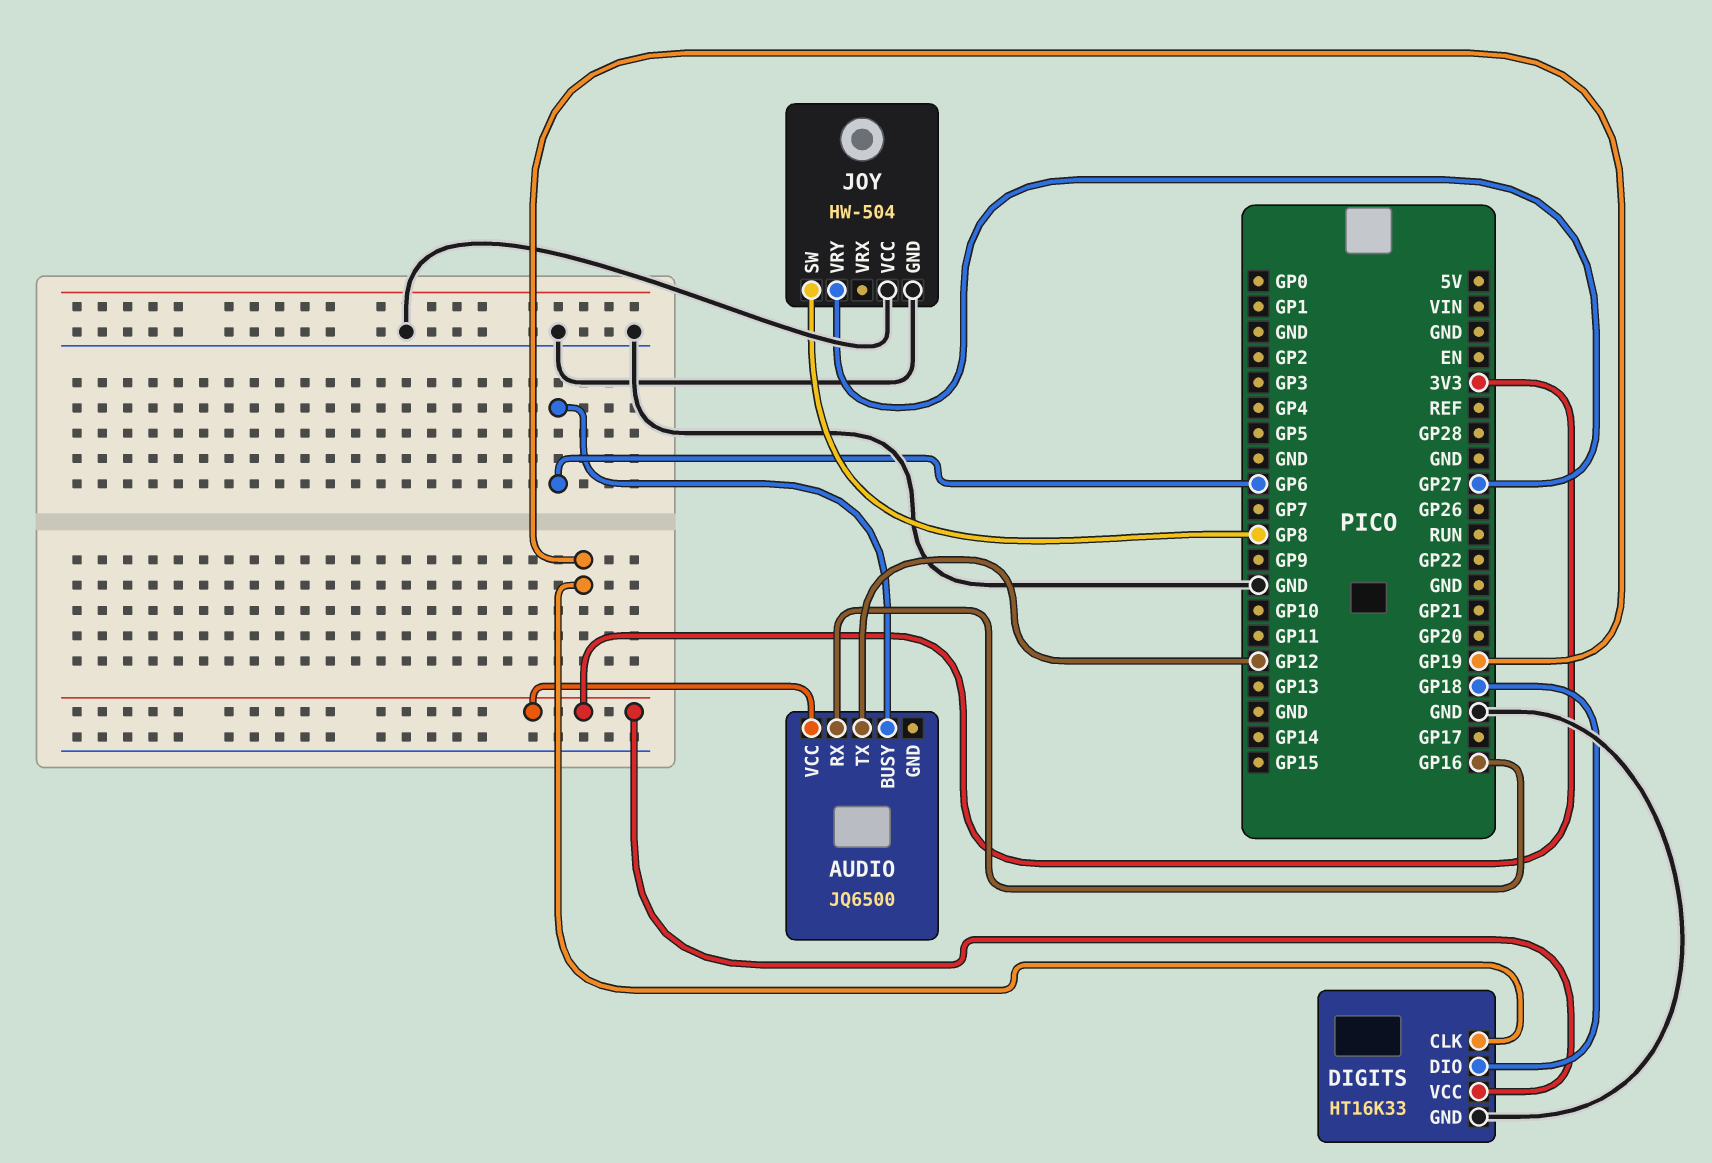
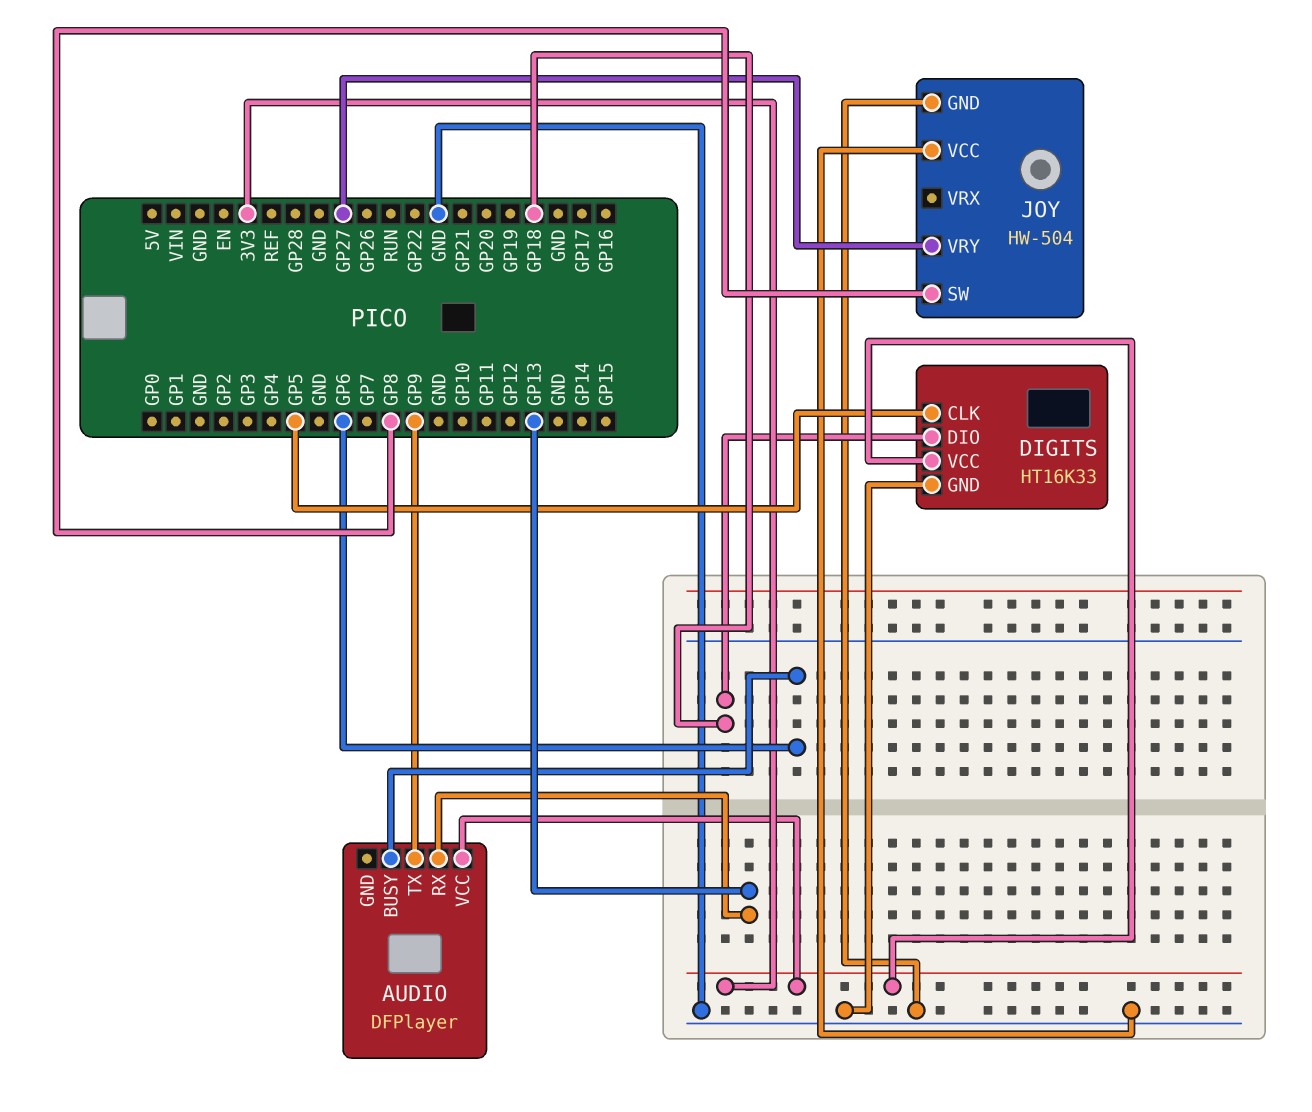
AUDIO: JQ6500 -> DFPlayer
AUDIO pin RX: GP16 -> GP13
AUDIO pin TX: GP12 -> GP9
DIGITS pin CLK: GP19 -> GP5

